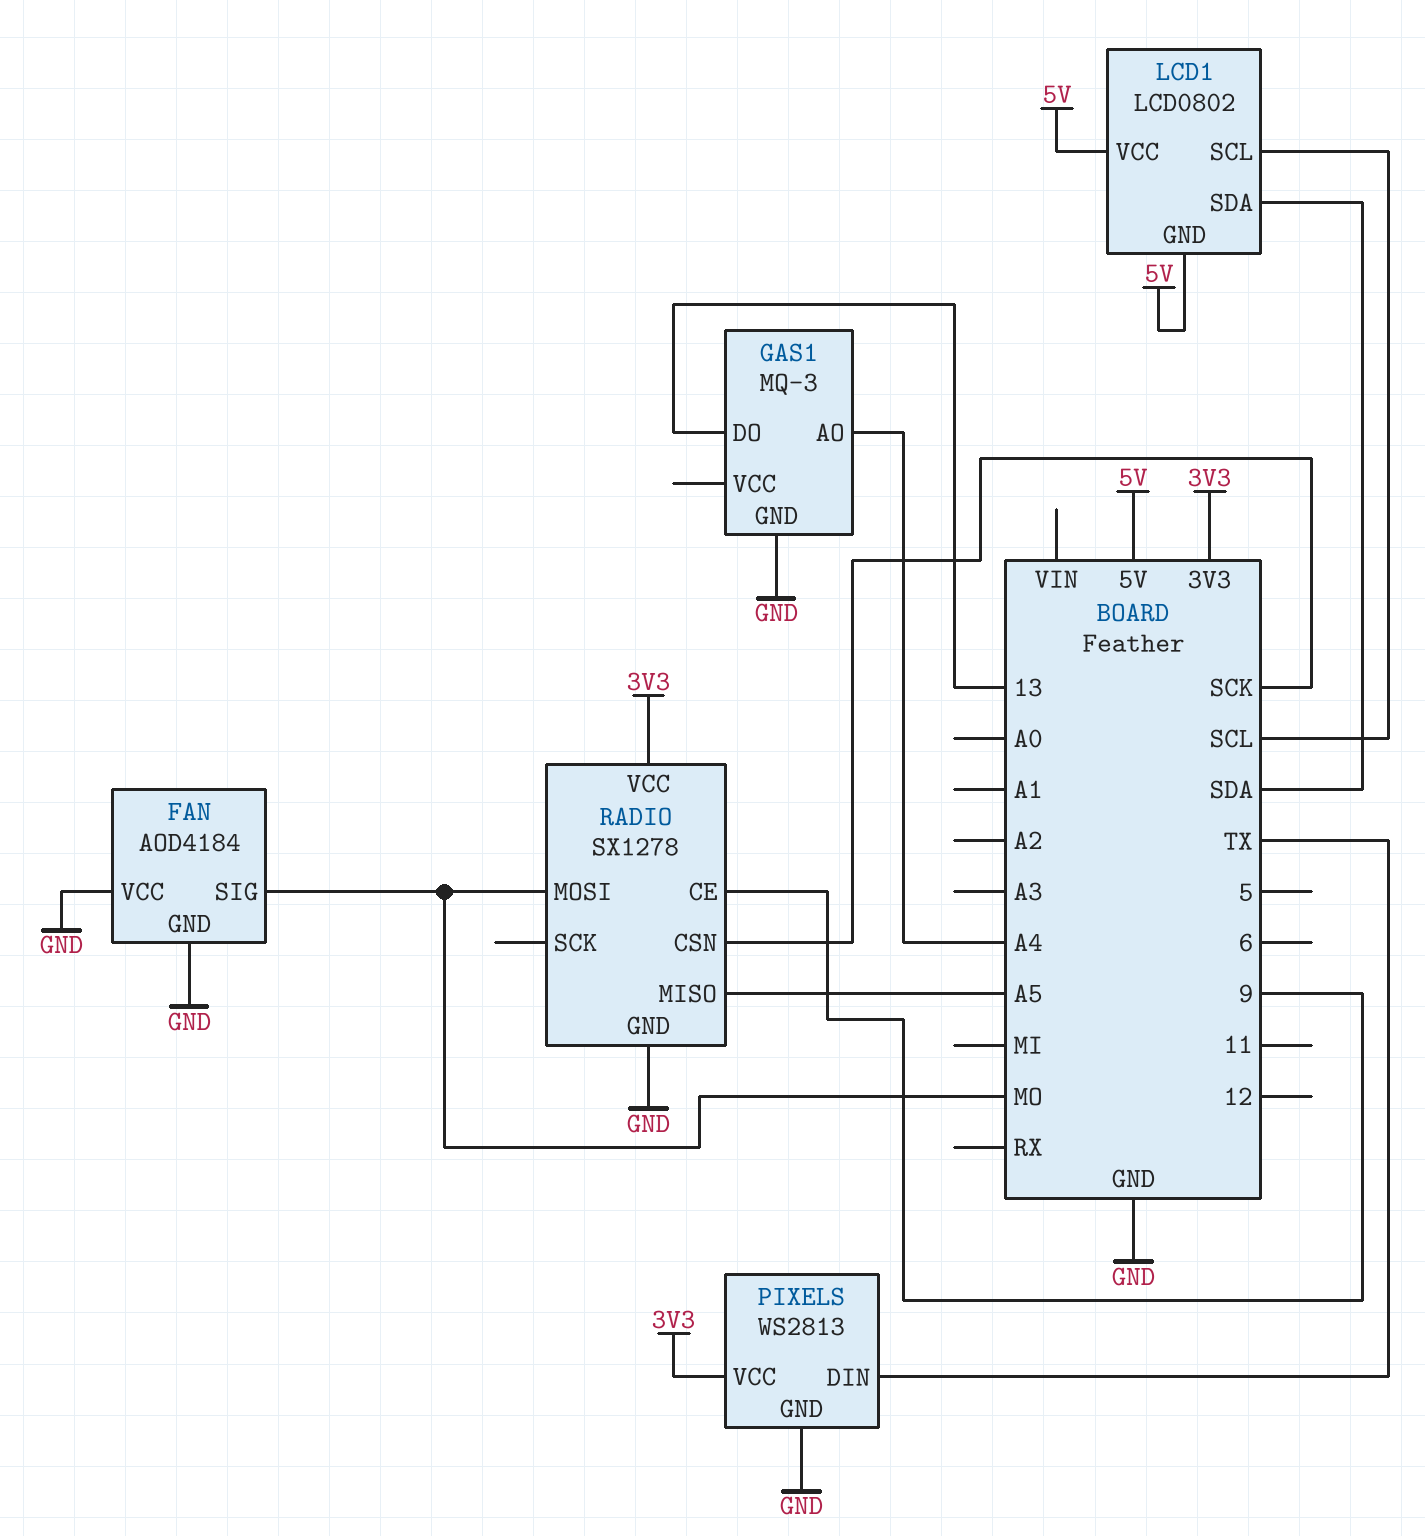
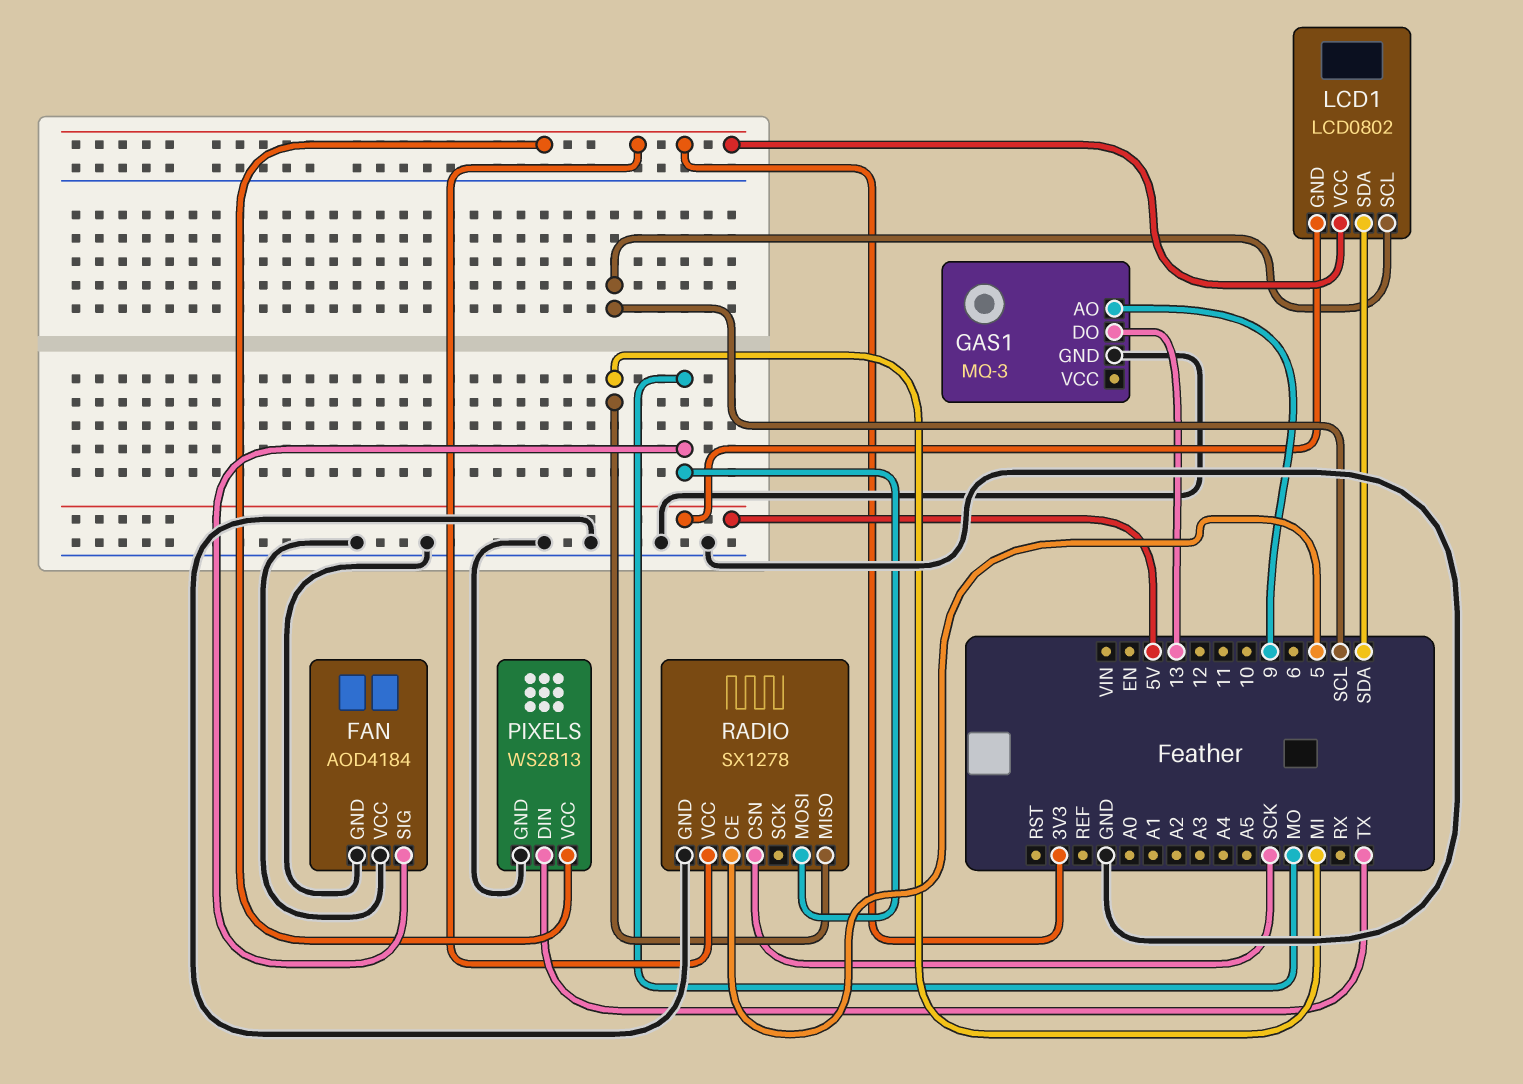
GAS1 pin AO: A4 -> 9
LCD1 pin VCC: 5V -> 3V3
RADIO pin CE: 9 -> 5
RADIO pin MISO: A5 -> MI

